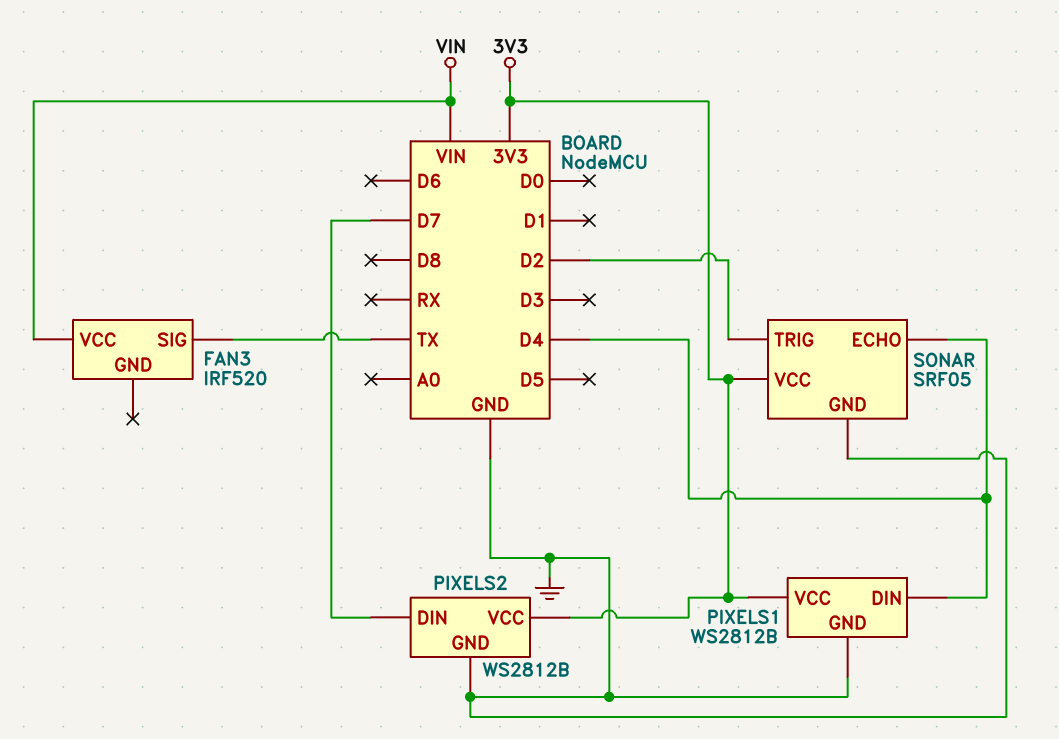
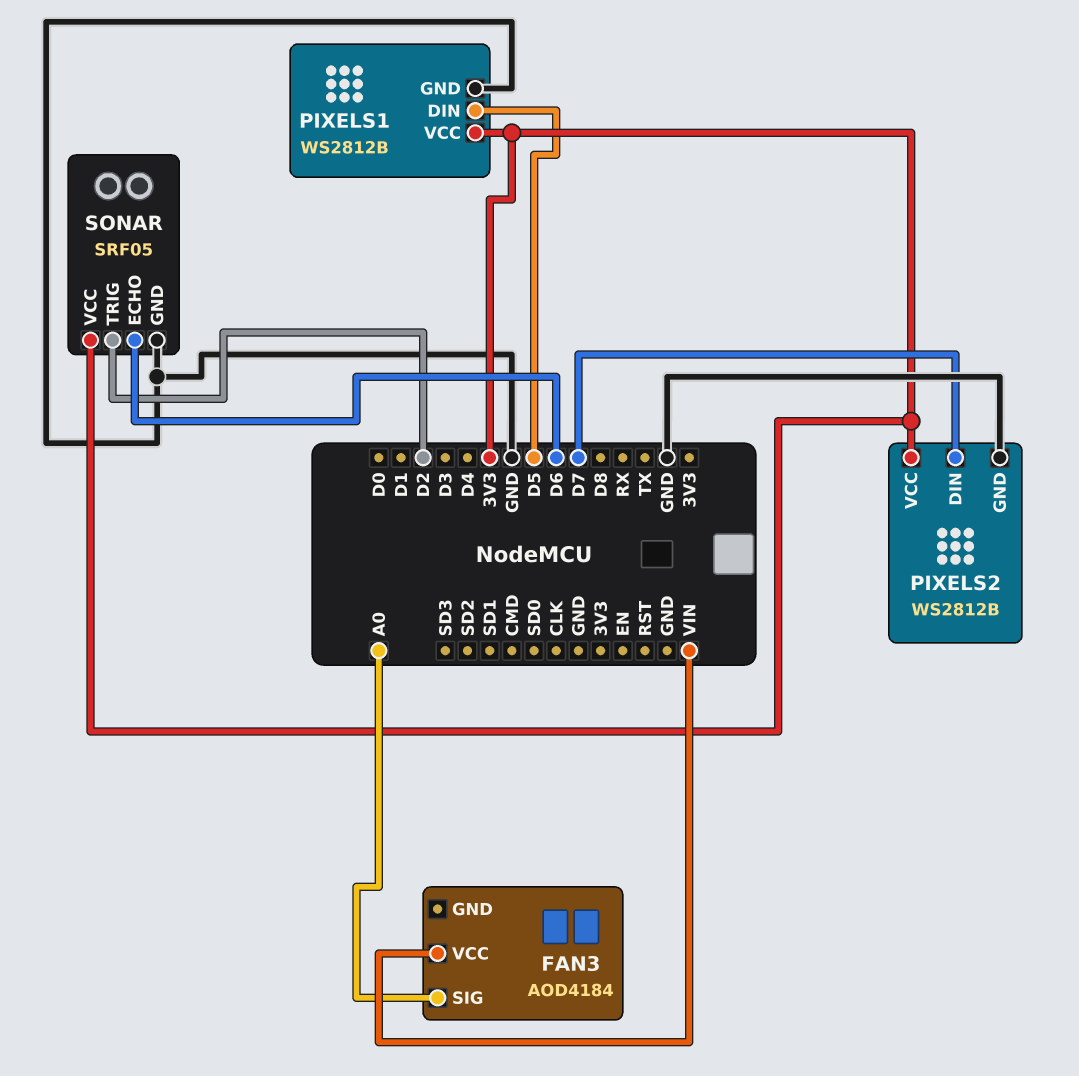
FAN3: IRF520 -> AOD4184
FAN3 pin SIG: TX -> A0
PIXELS1 pin DIN: D4 -> D5
SONAR pin ECHO: D4 -> D6

